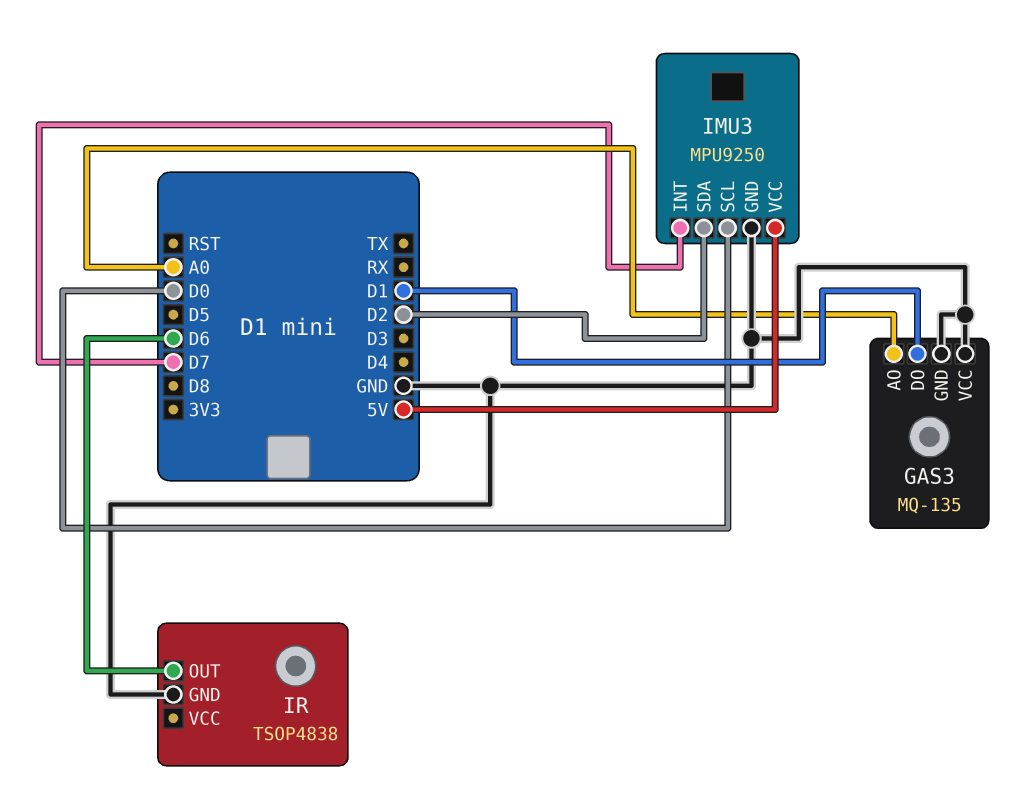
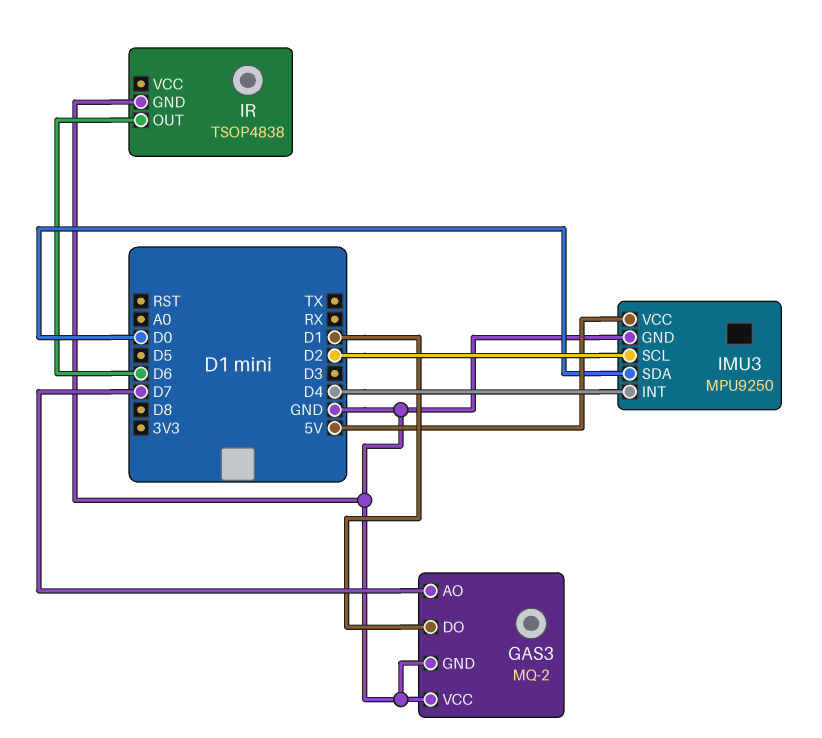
GAS3: MQ-135 -> MQ-2
GAS3 pin AO: A0 -> D7
IMU3 pin INT: D7 -> D4
IMU3 pin SCL: D0 -> D2
IMU3 pin SDA: D2 -> D0

